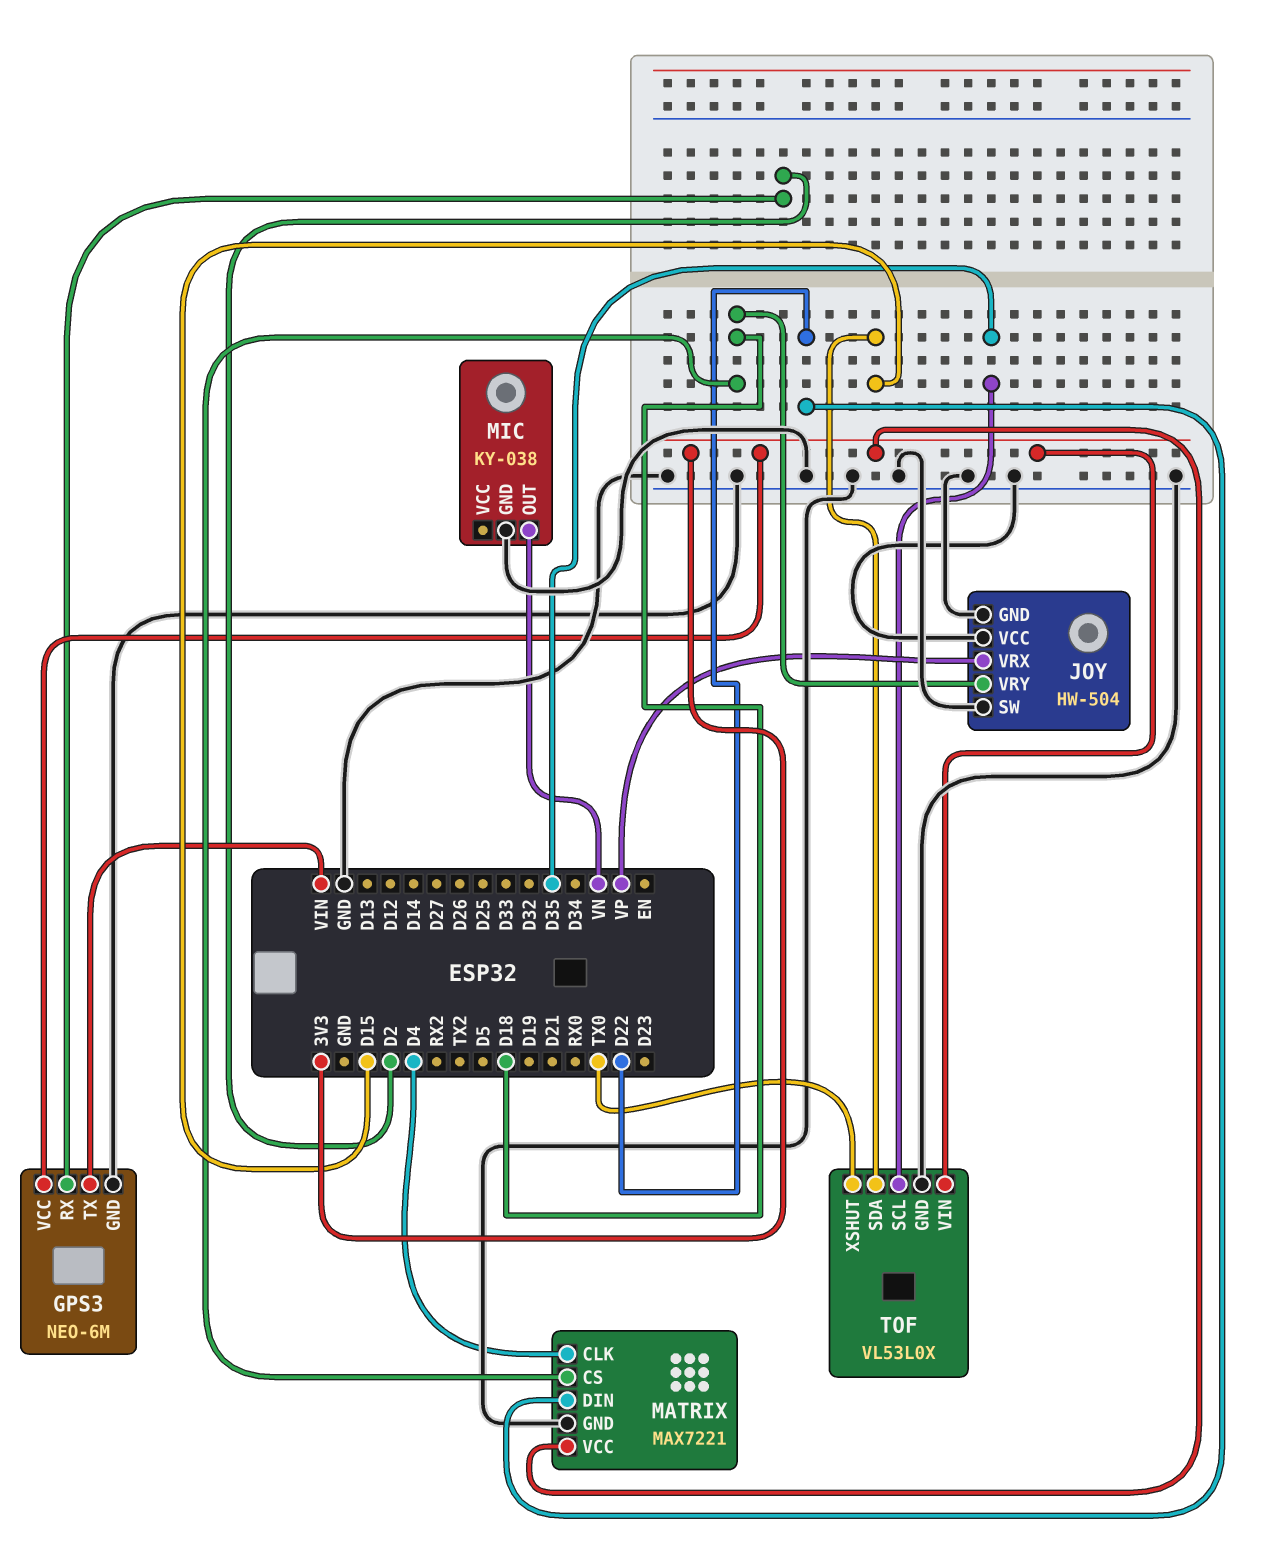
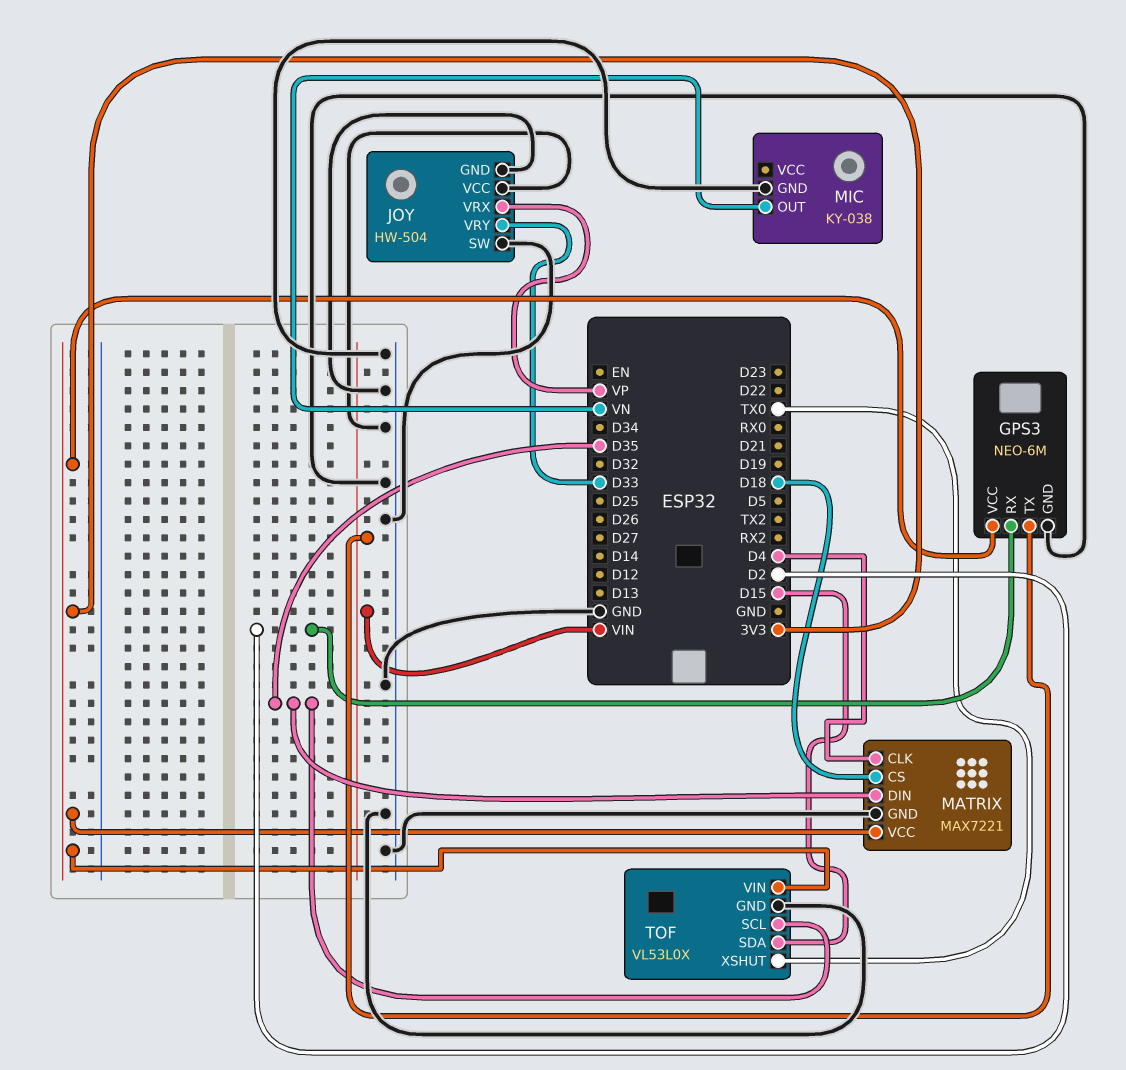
JOY pin VRY: D18 -> D33
MATRIX pin DIN: D22 -> D35

